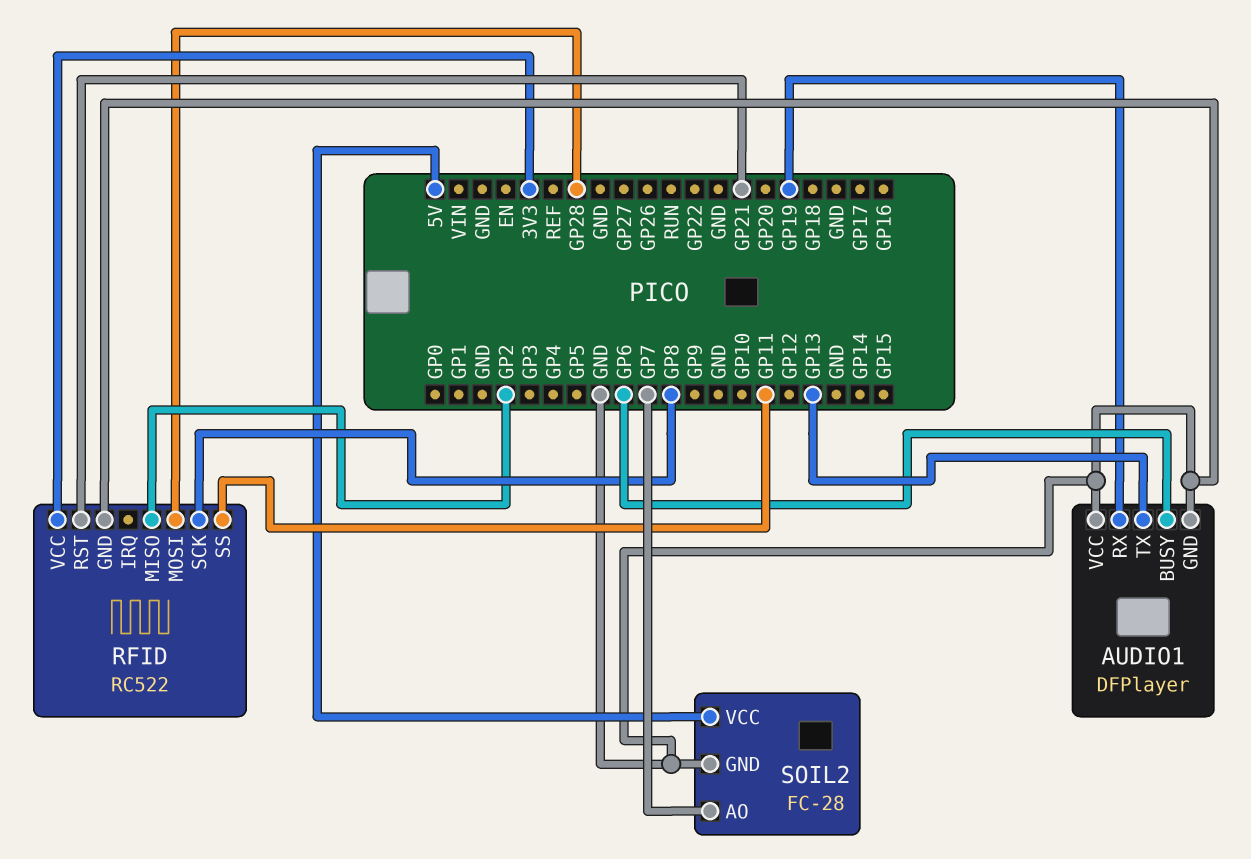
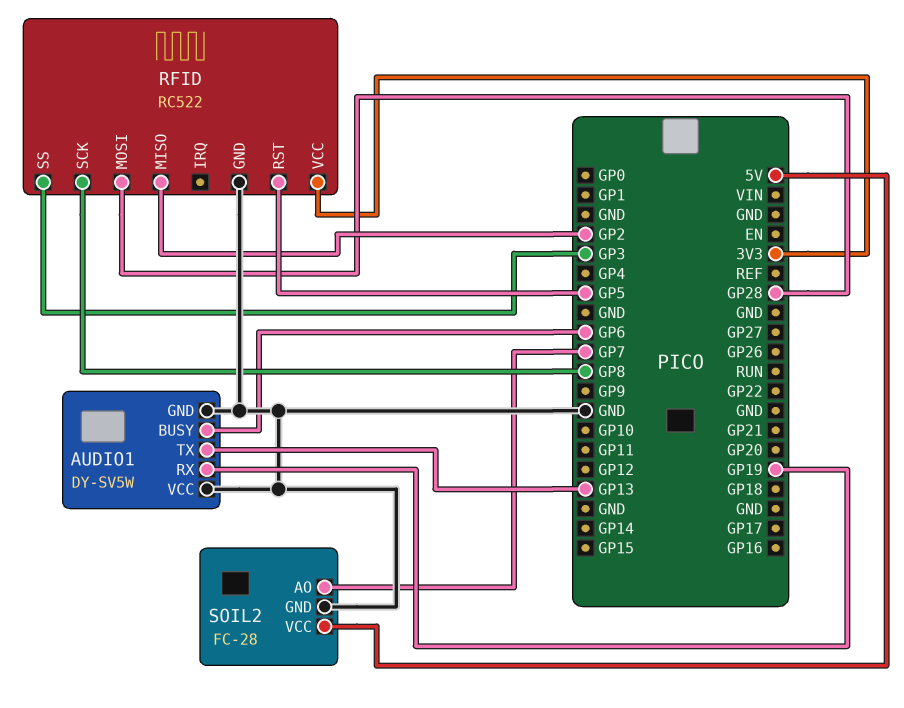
AUDIO1: DFPlayer -> DY-SV5W
RFID pin RST: GP21 -> GP5
RFID pin SS: GP11 -> GP3

